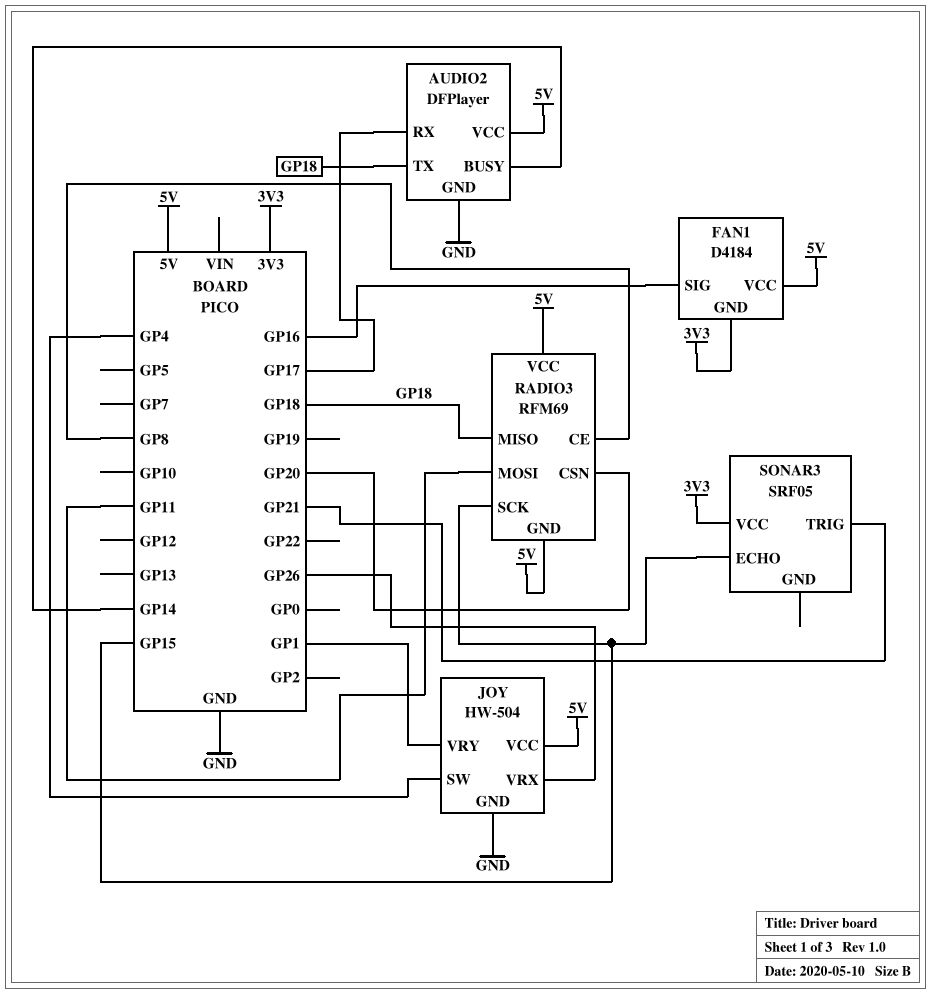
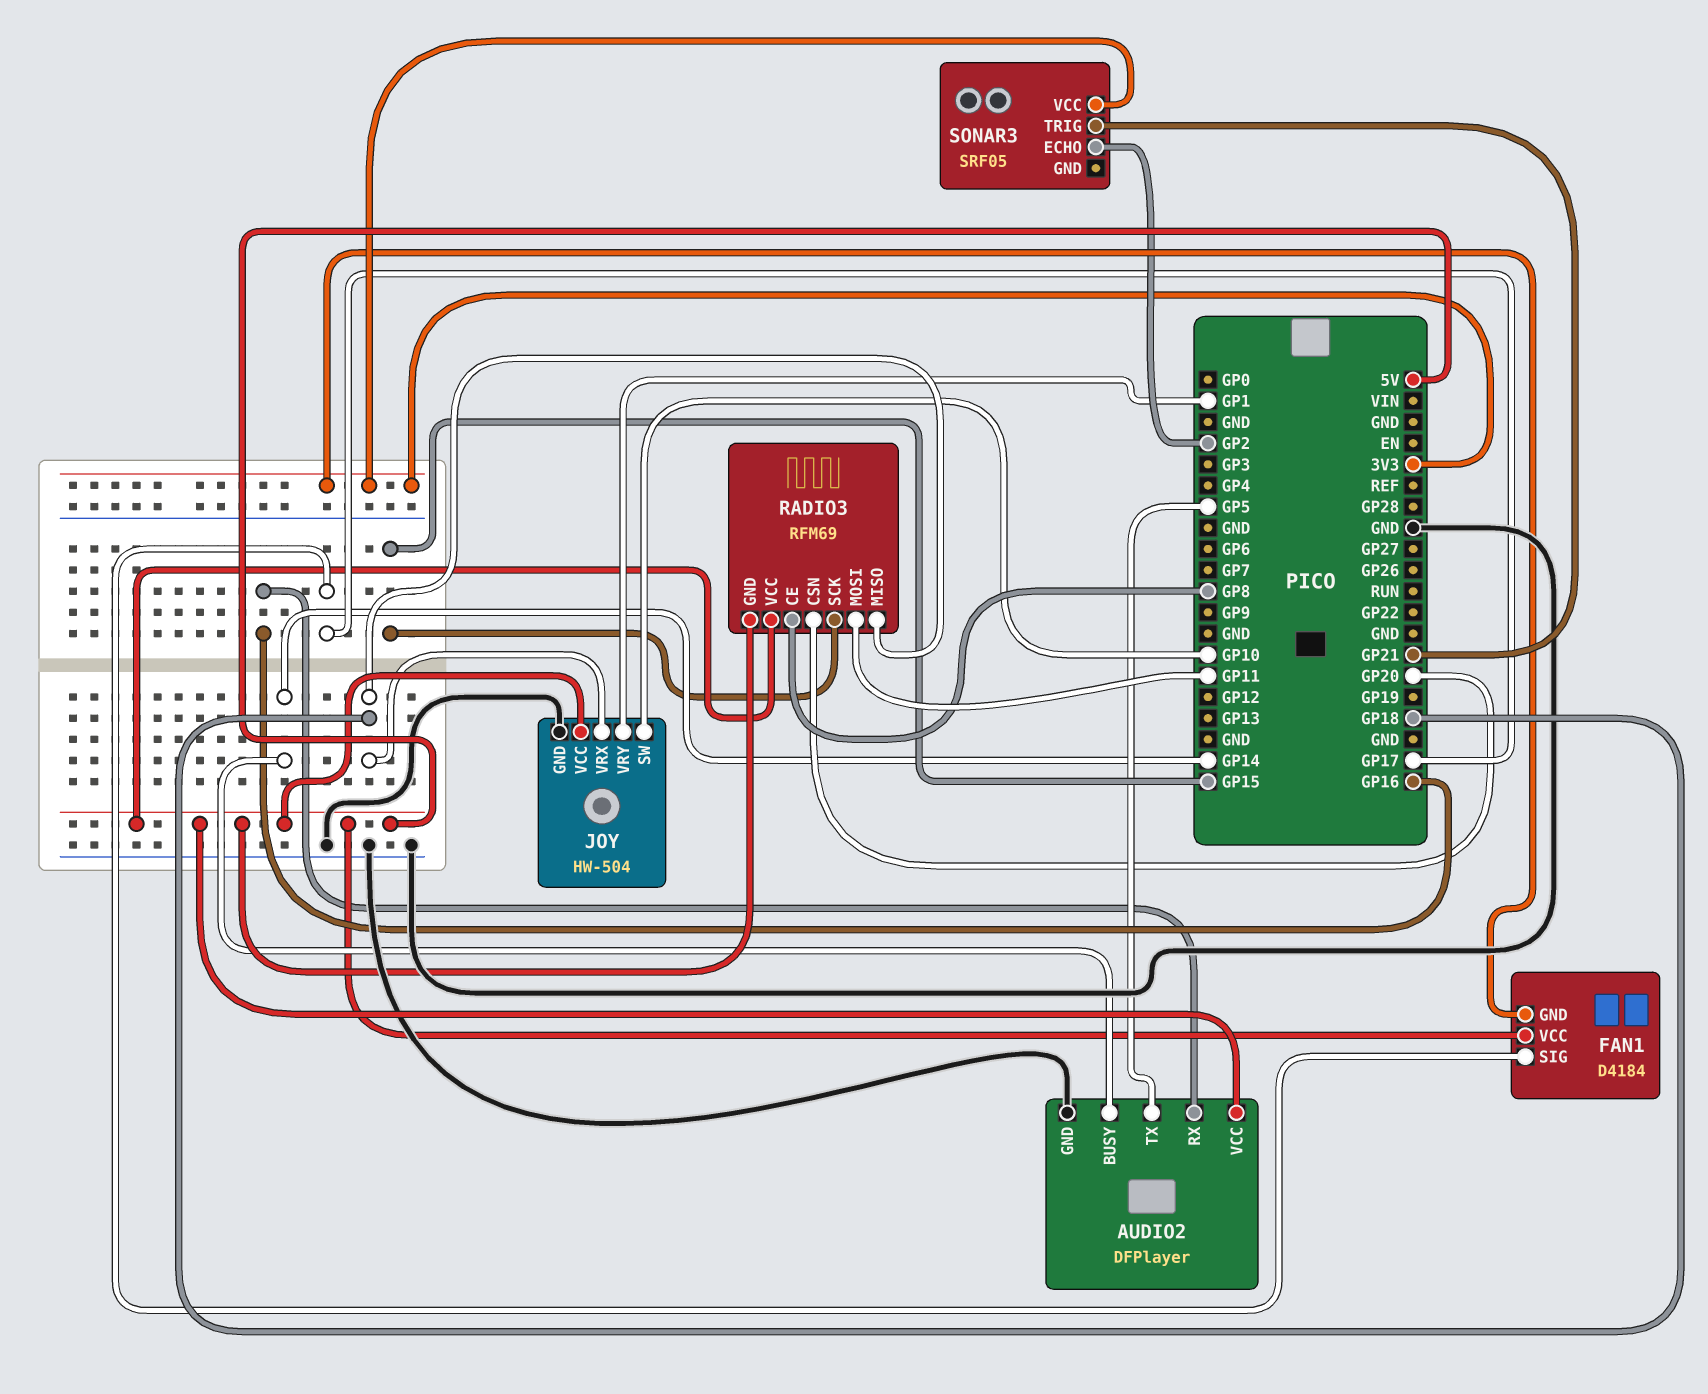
AUDIO2 pin RX: GP17 -> GP16
AUDIO2 pin TX: GP18 -> GP5
FAN1 pin SIG: GP16 -> GP17
JOY pin SW: GP4 -> GP10
JOY pin VRX: GP26 -> GP18
SONAR3 pin ECHO: GP15 -> GP2

